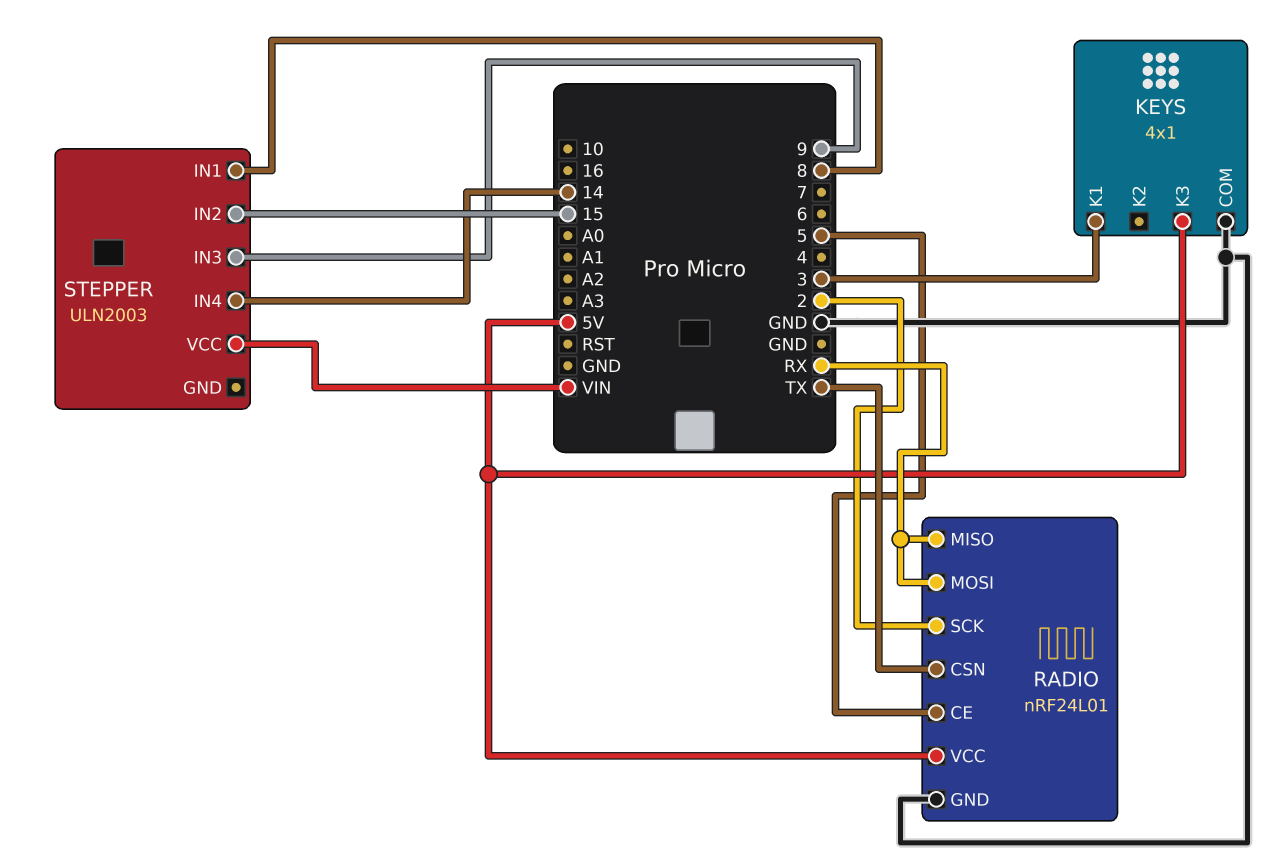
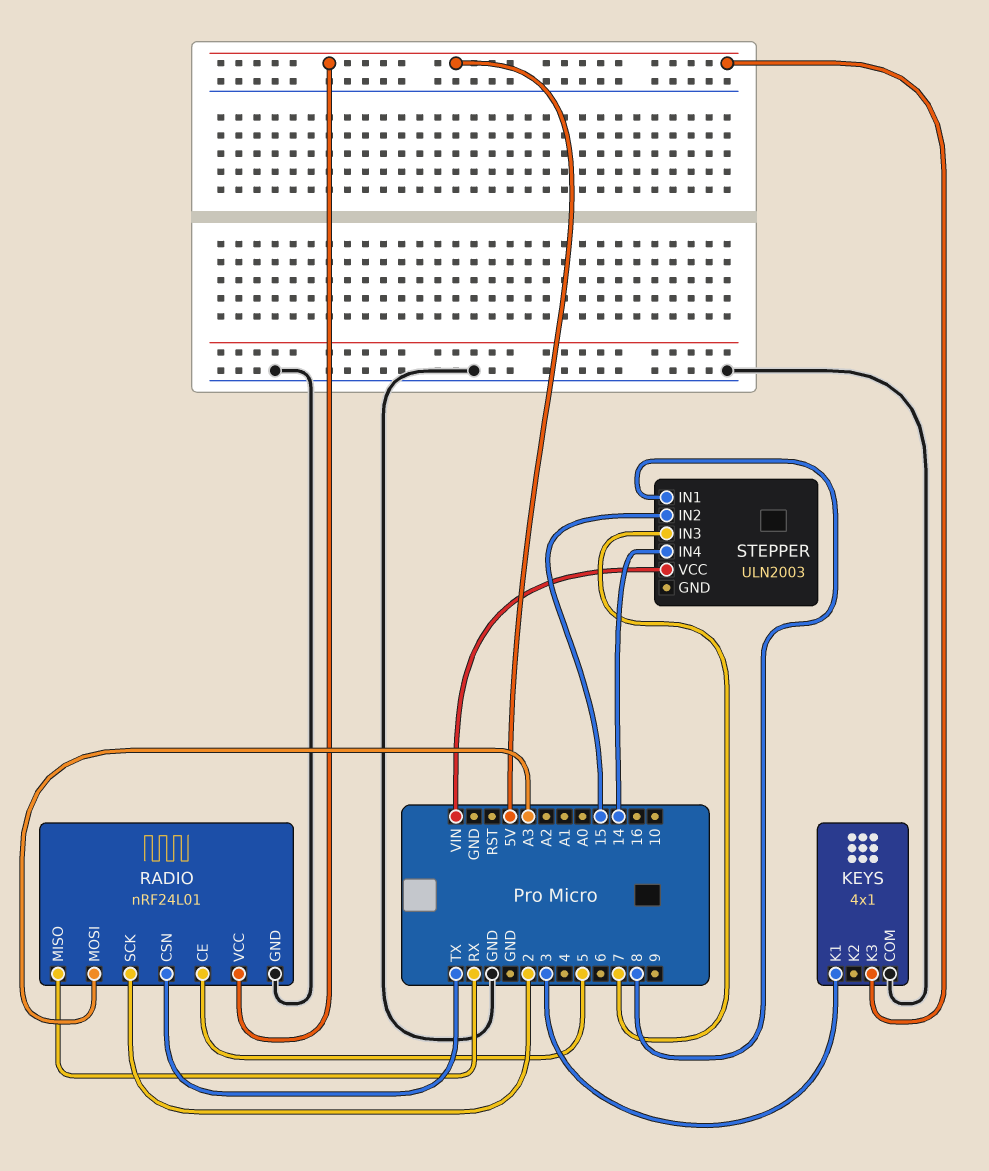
RADIO pin MOSI: RX -> A3
STEPPER pin IN3: 9 -> 7

